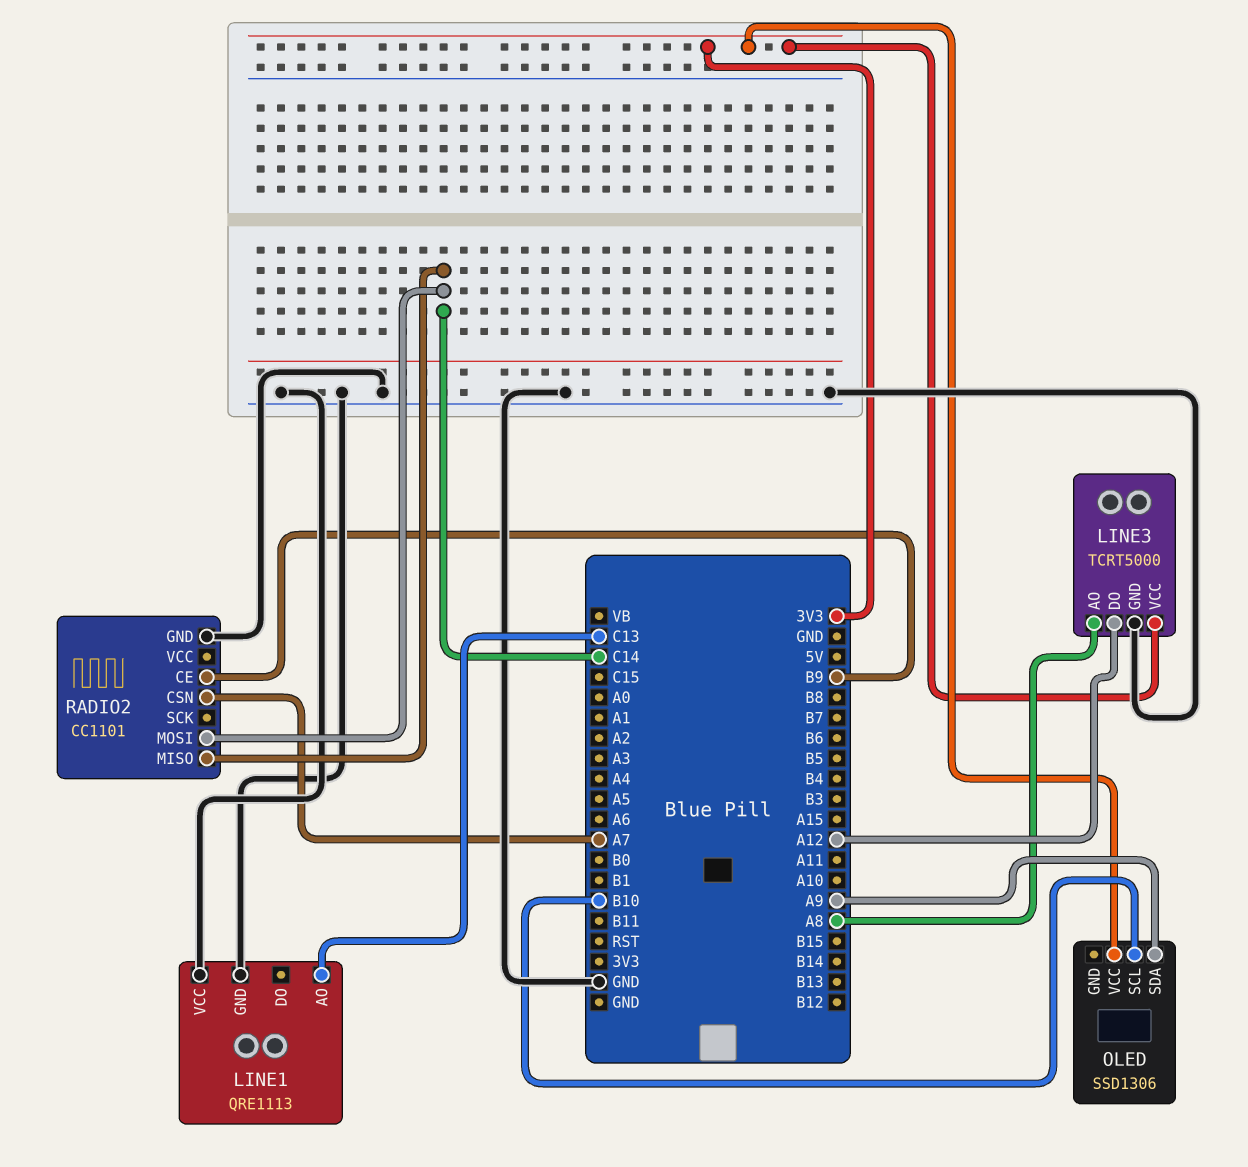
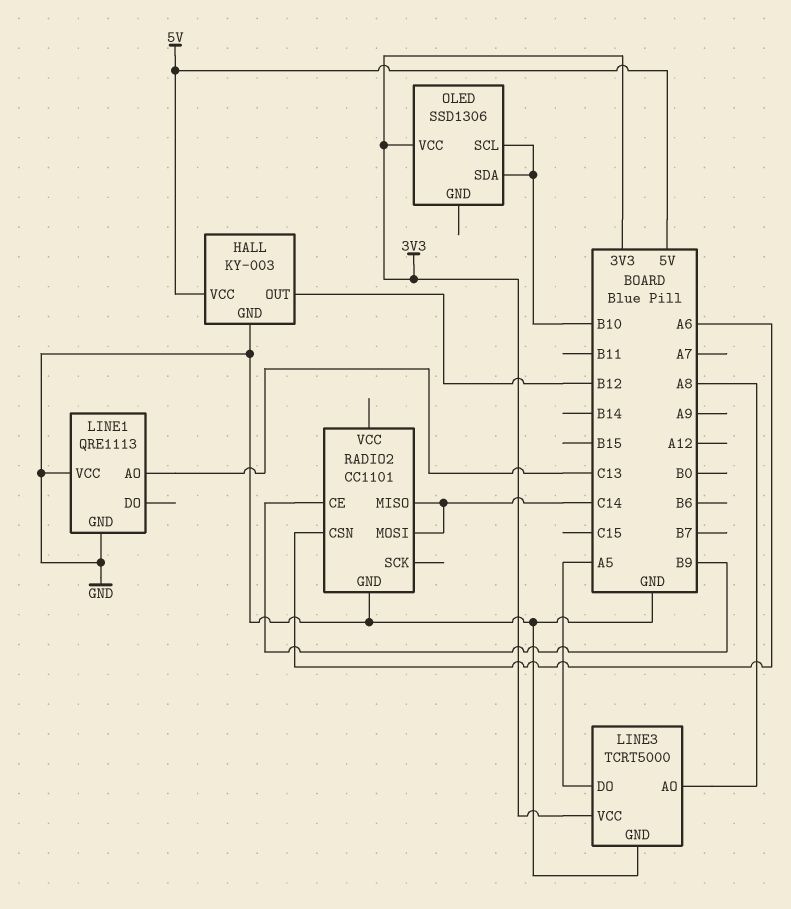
HALL: none -> KY-003
HALL pin GND: none -> GND
HALL pin OUT: none -> B12
HALL pin VCC: none -> 5V
LINE3 pin DO: A12 -> A5
OLED pin SDA: A9 -> B10
RADIO2 pin CSN: A7 -> A6

